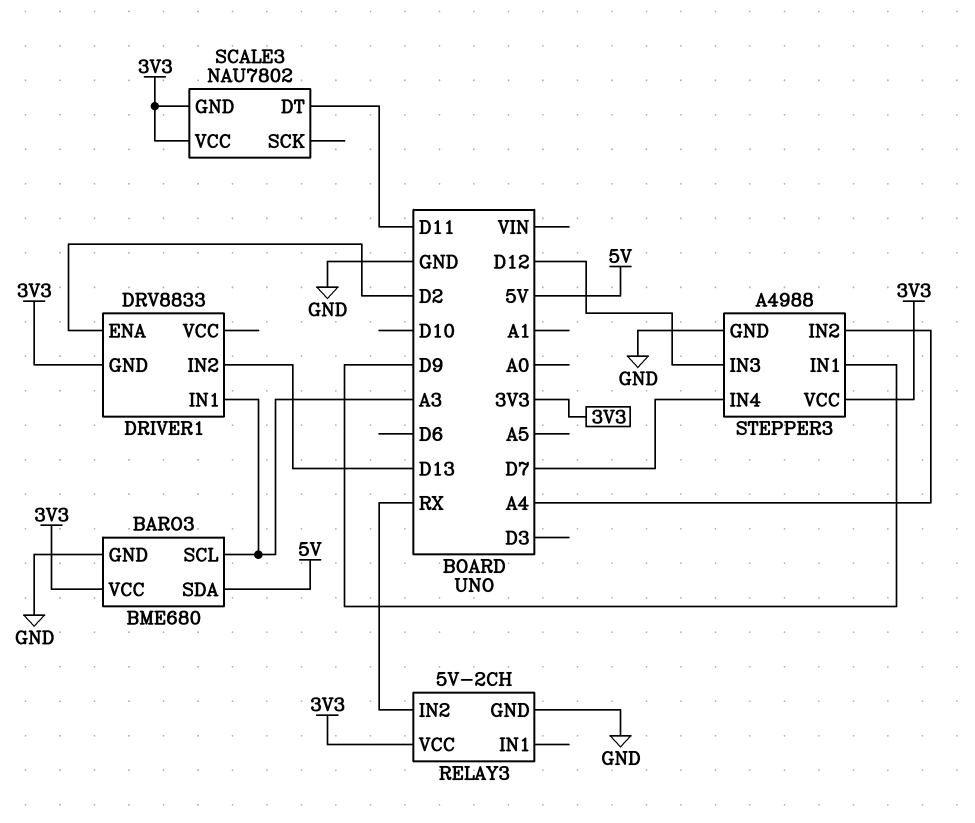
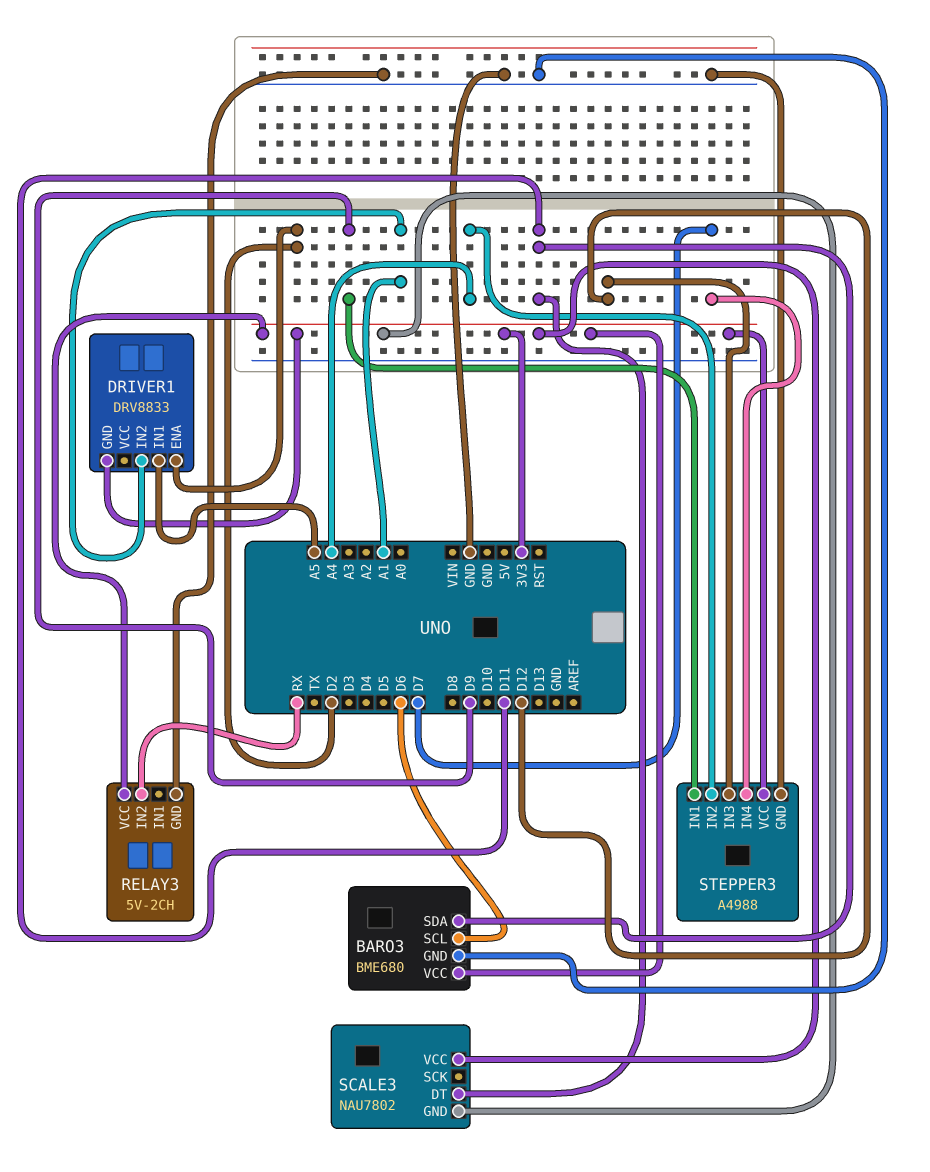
BARO3 pin SCL: A3 -> D6
BARO3 pin SDA: 5V -> D11
DRIVER1 pin IN1: A3 -> A5
DRIVER1 pin IN2: D13 -> A1

